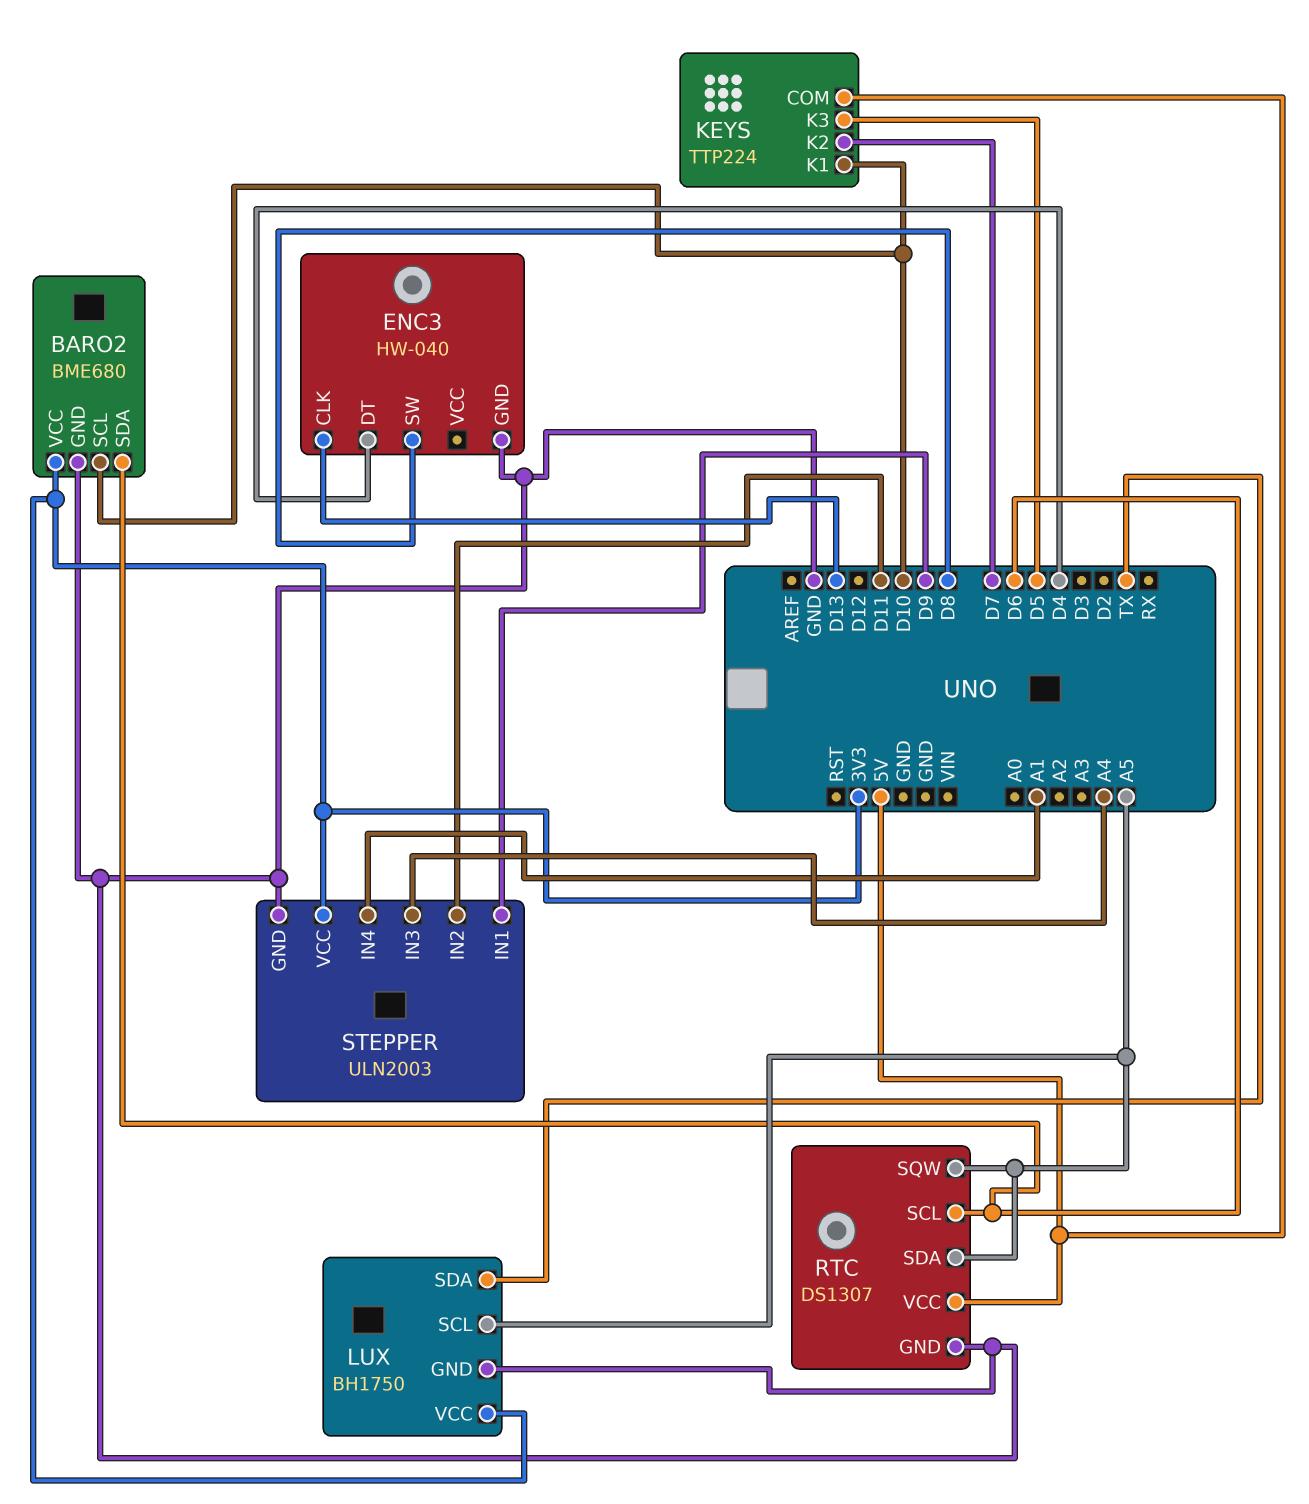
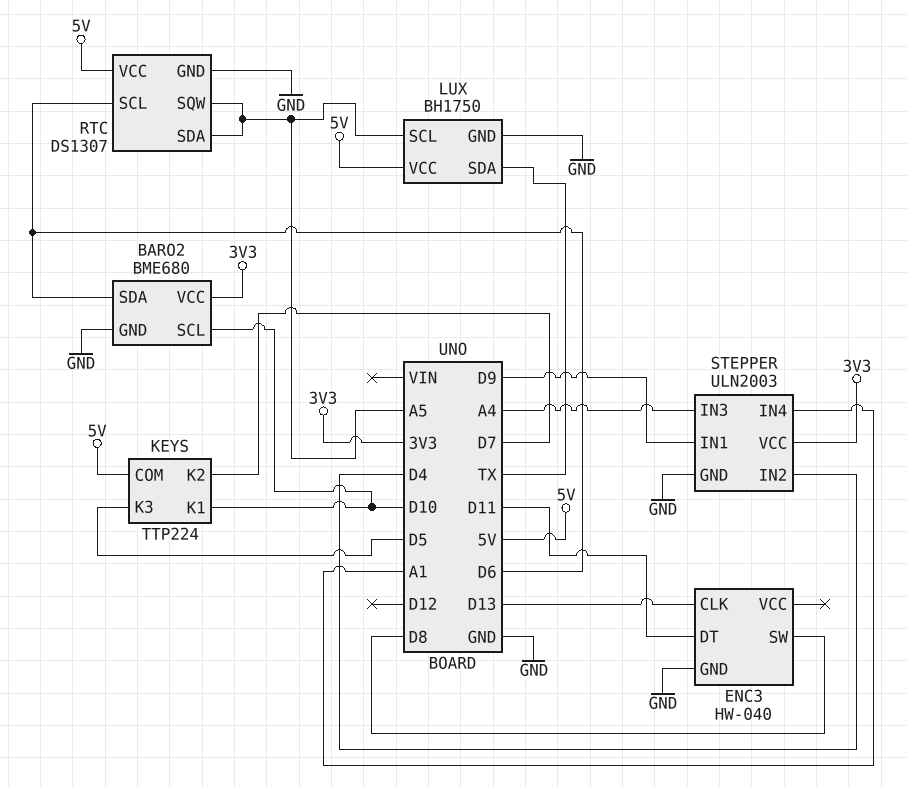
ENC3 pin DT: D4 -> D11
LUX pin VCC: 3V3 -> 5V
STEPPER pin IN2: D11 -> D4

